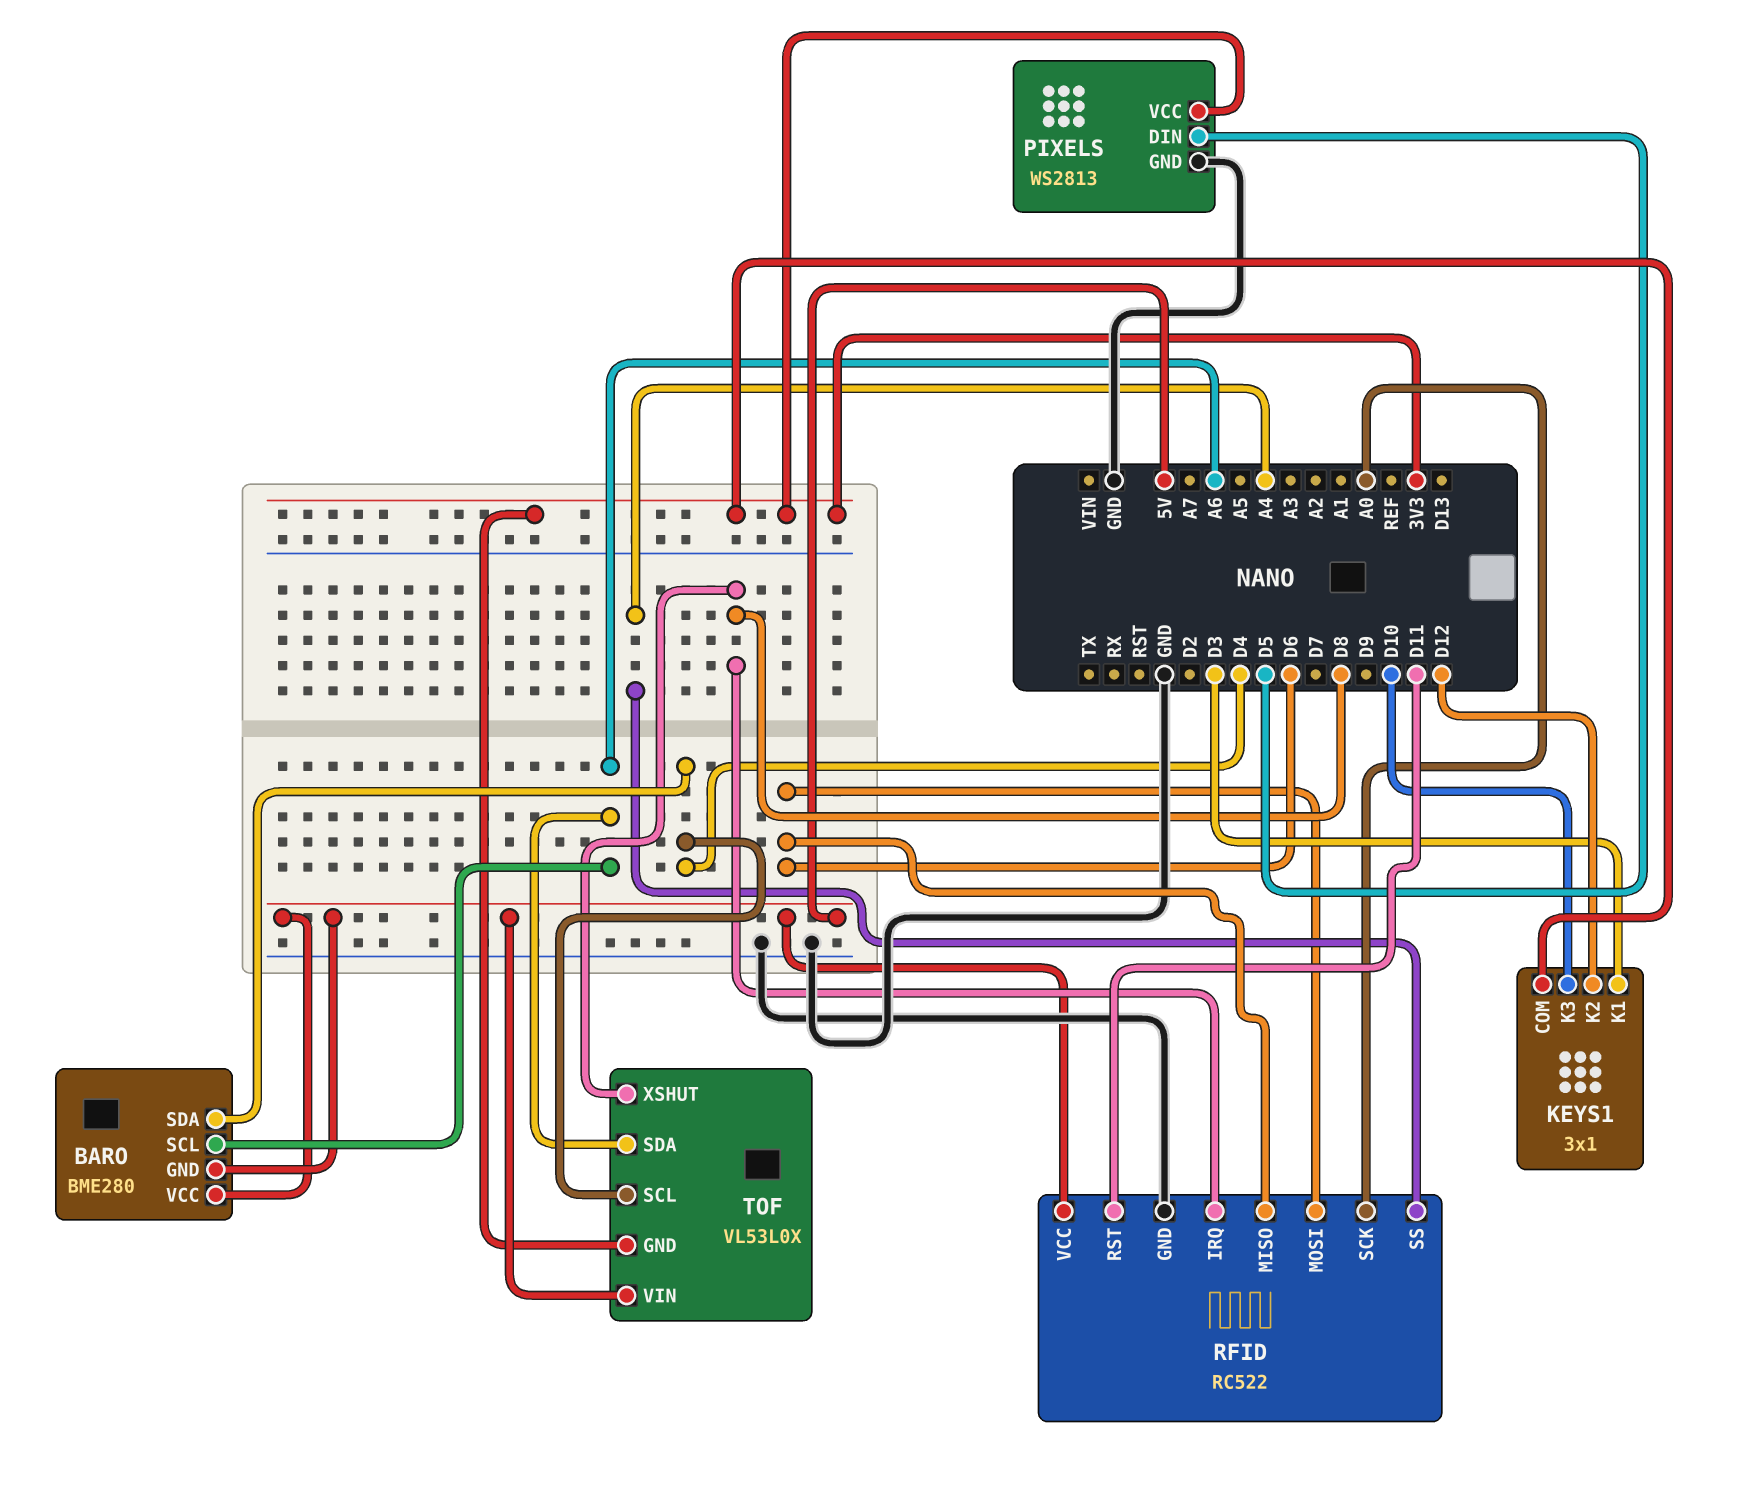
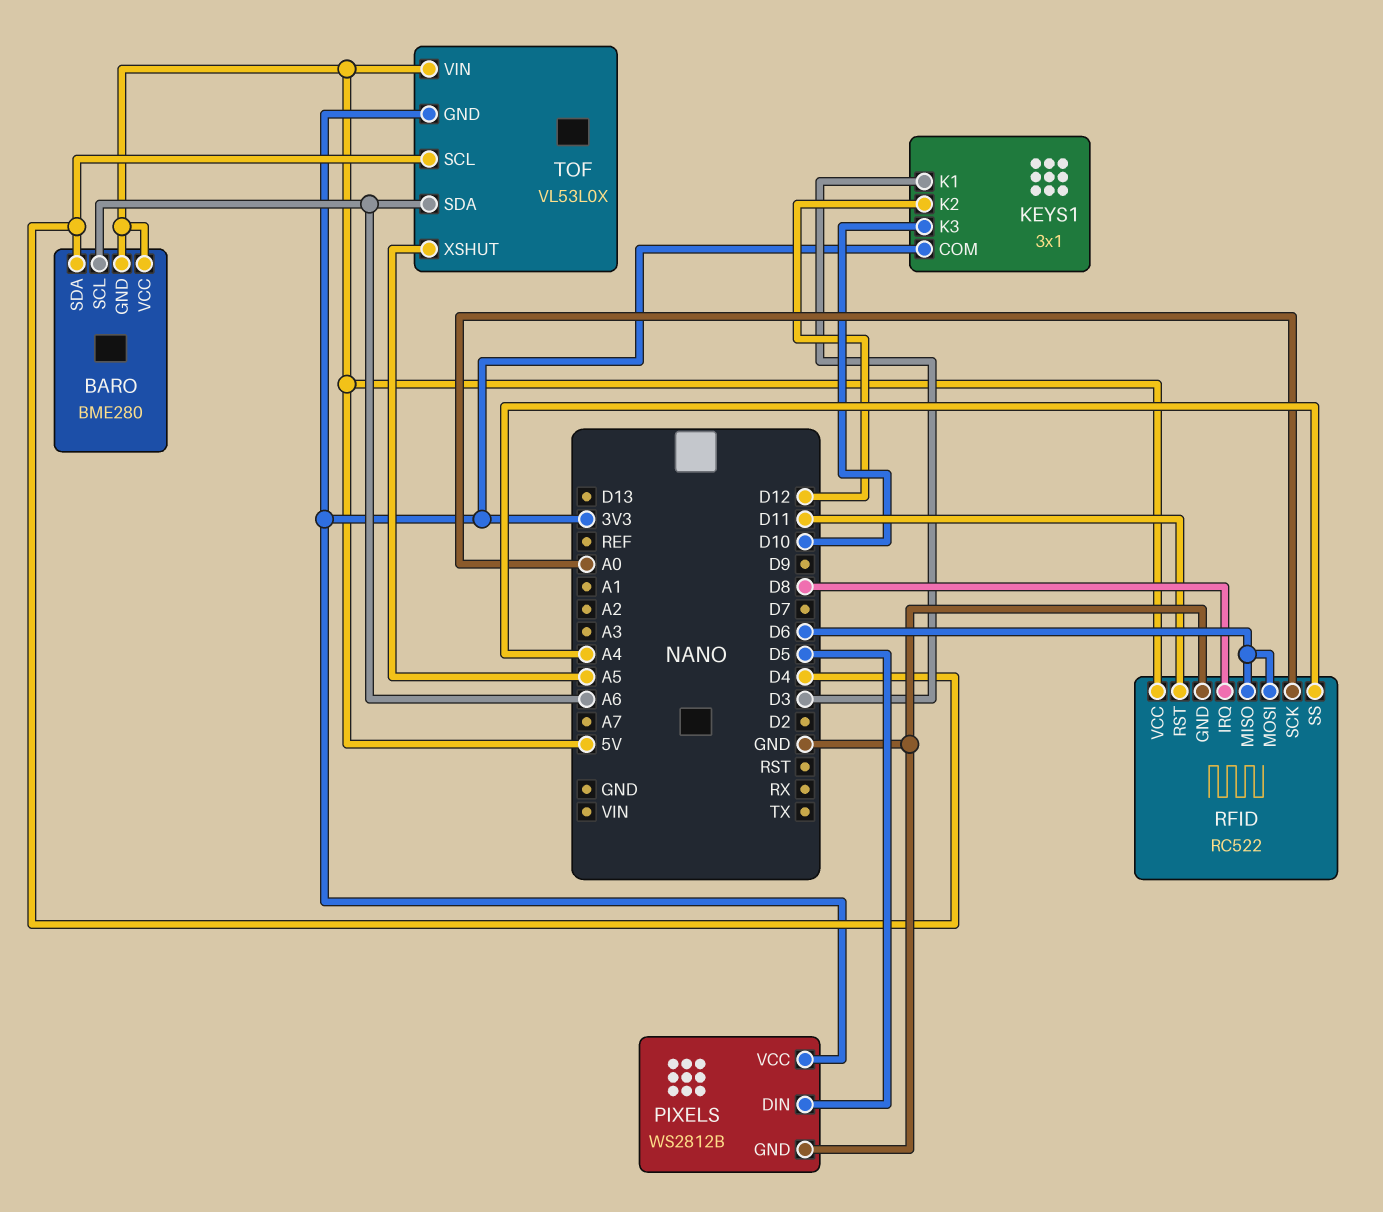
PIXELS: WS2813 -> WS2812B
TOF pin XSHUT: D8 -> A5

